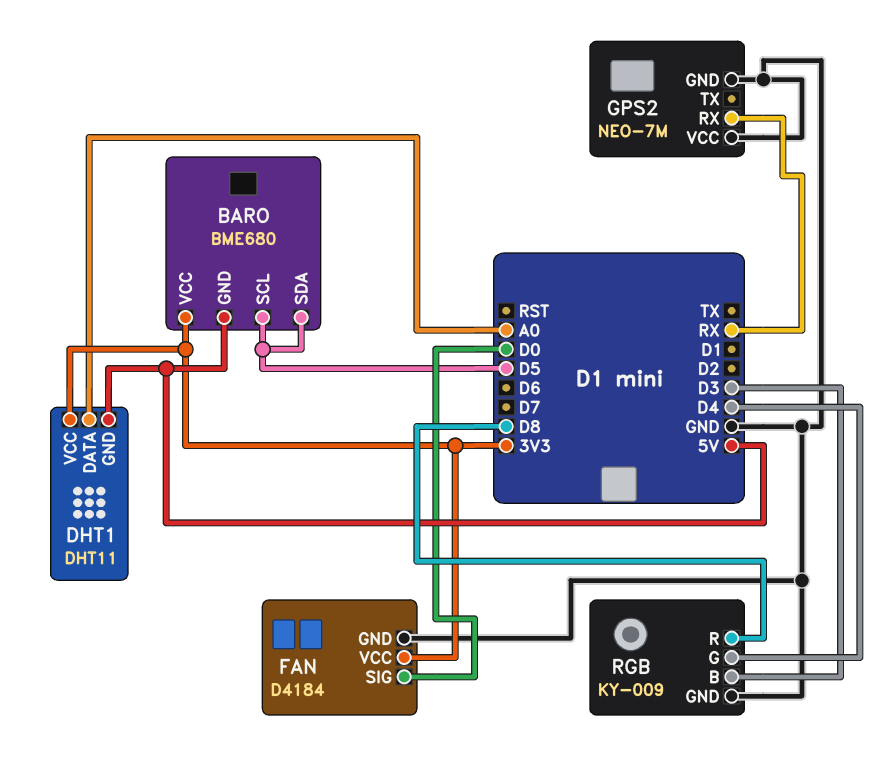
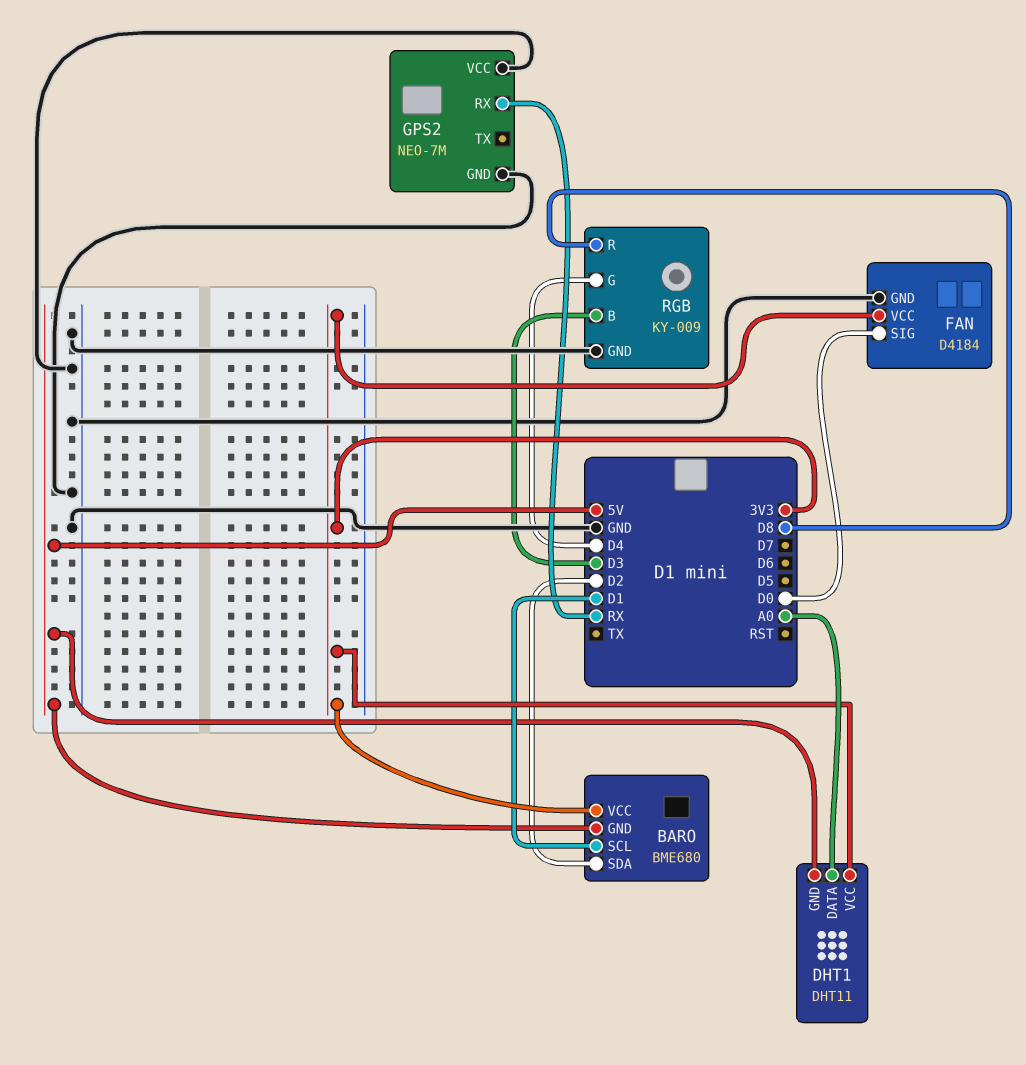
BARO pin SCL: D5 -> D1
BARO pin SDA: D5 -> D2

